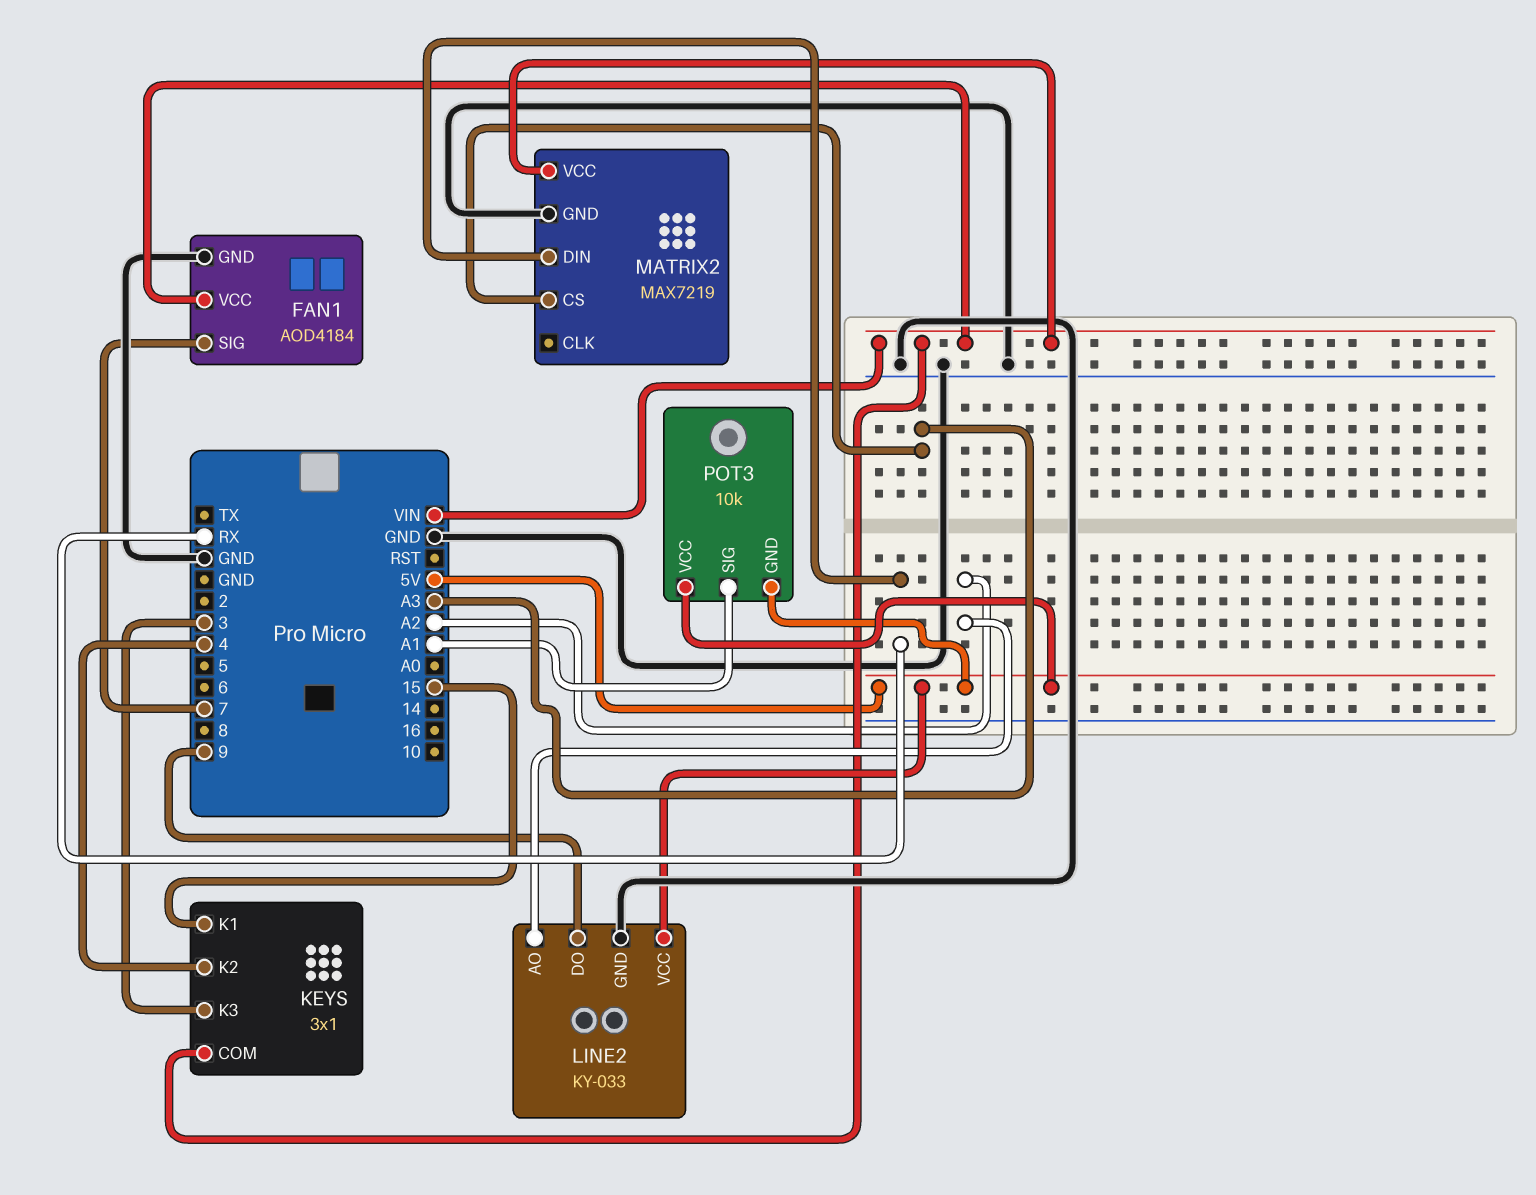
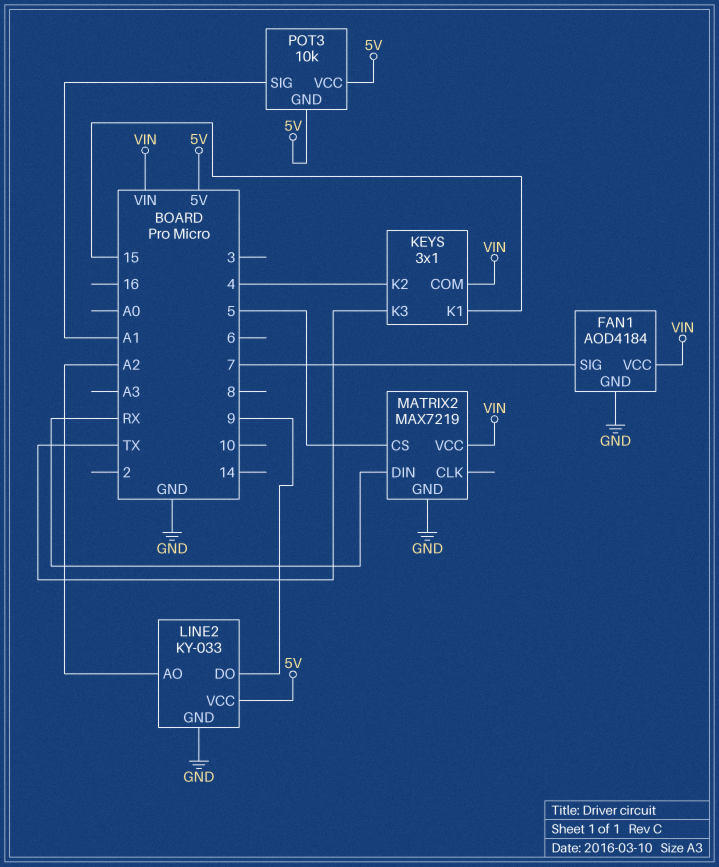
KEYS pin K3: 3 -> TX
MATRIX2 pin CS: A3 -> 5

